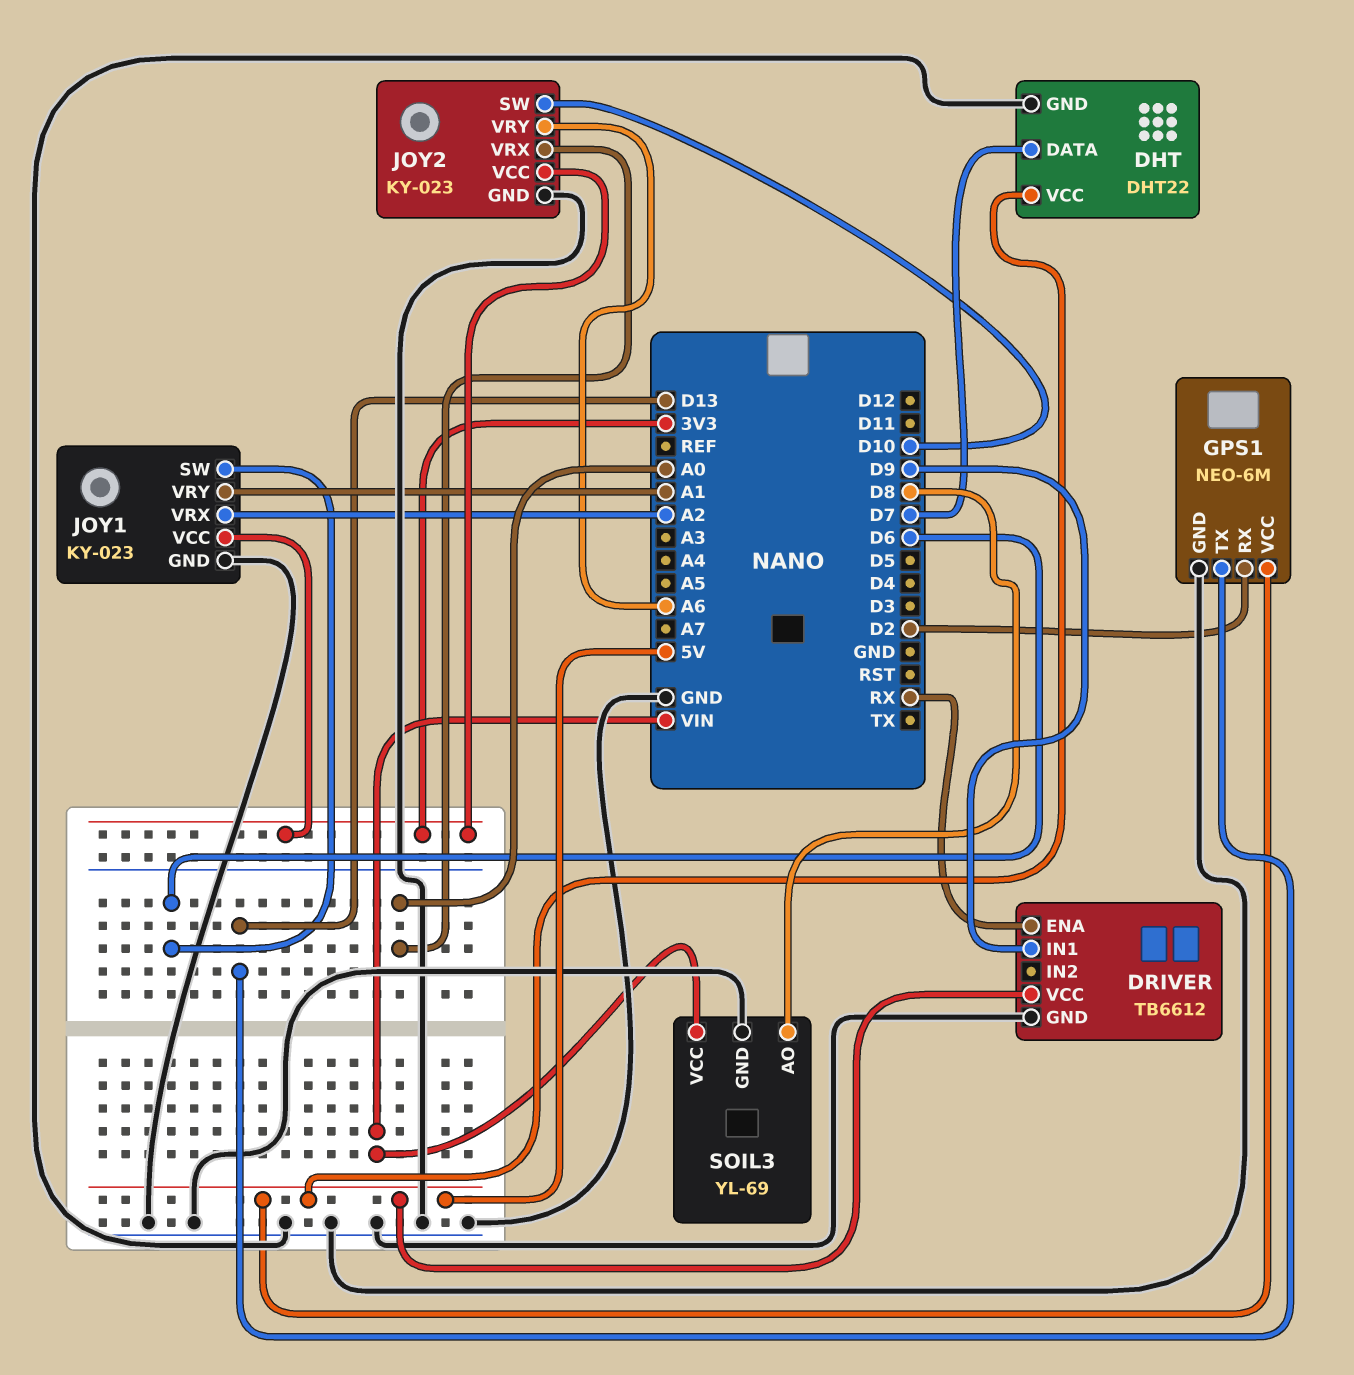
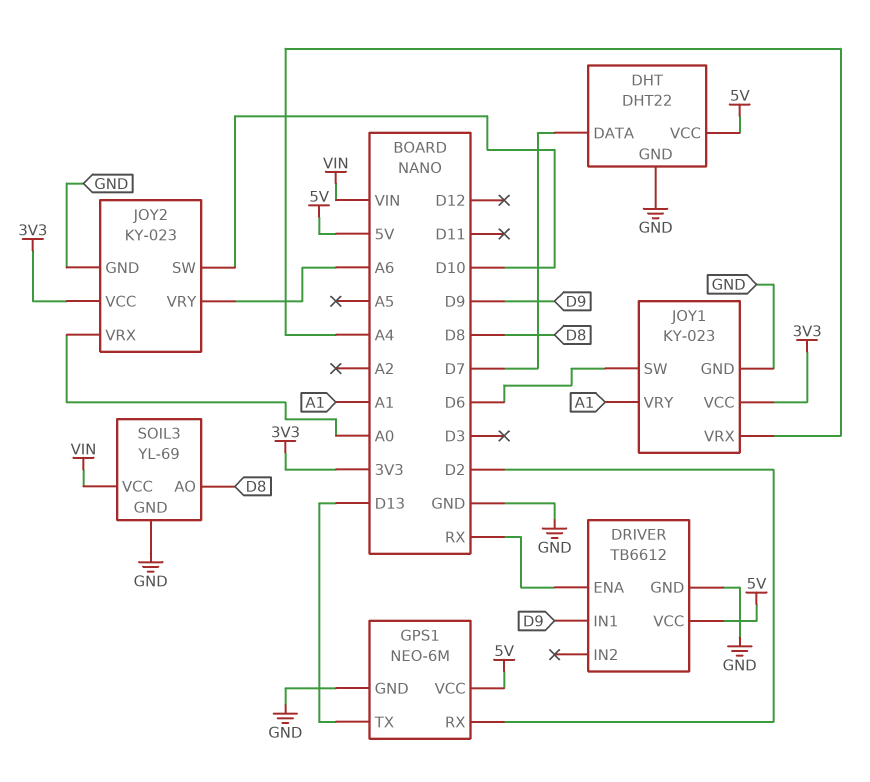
JOY1 pin VRX: A2 -> A4

